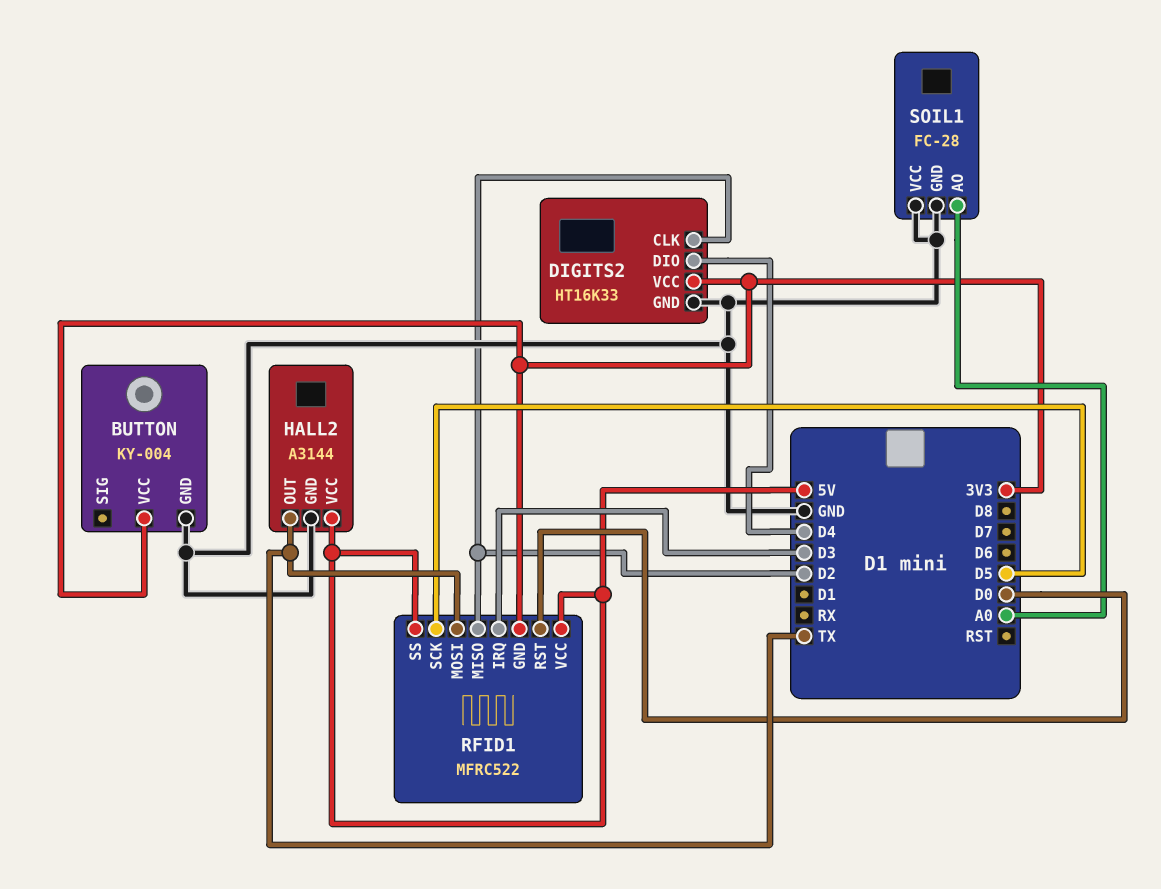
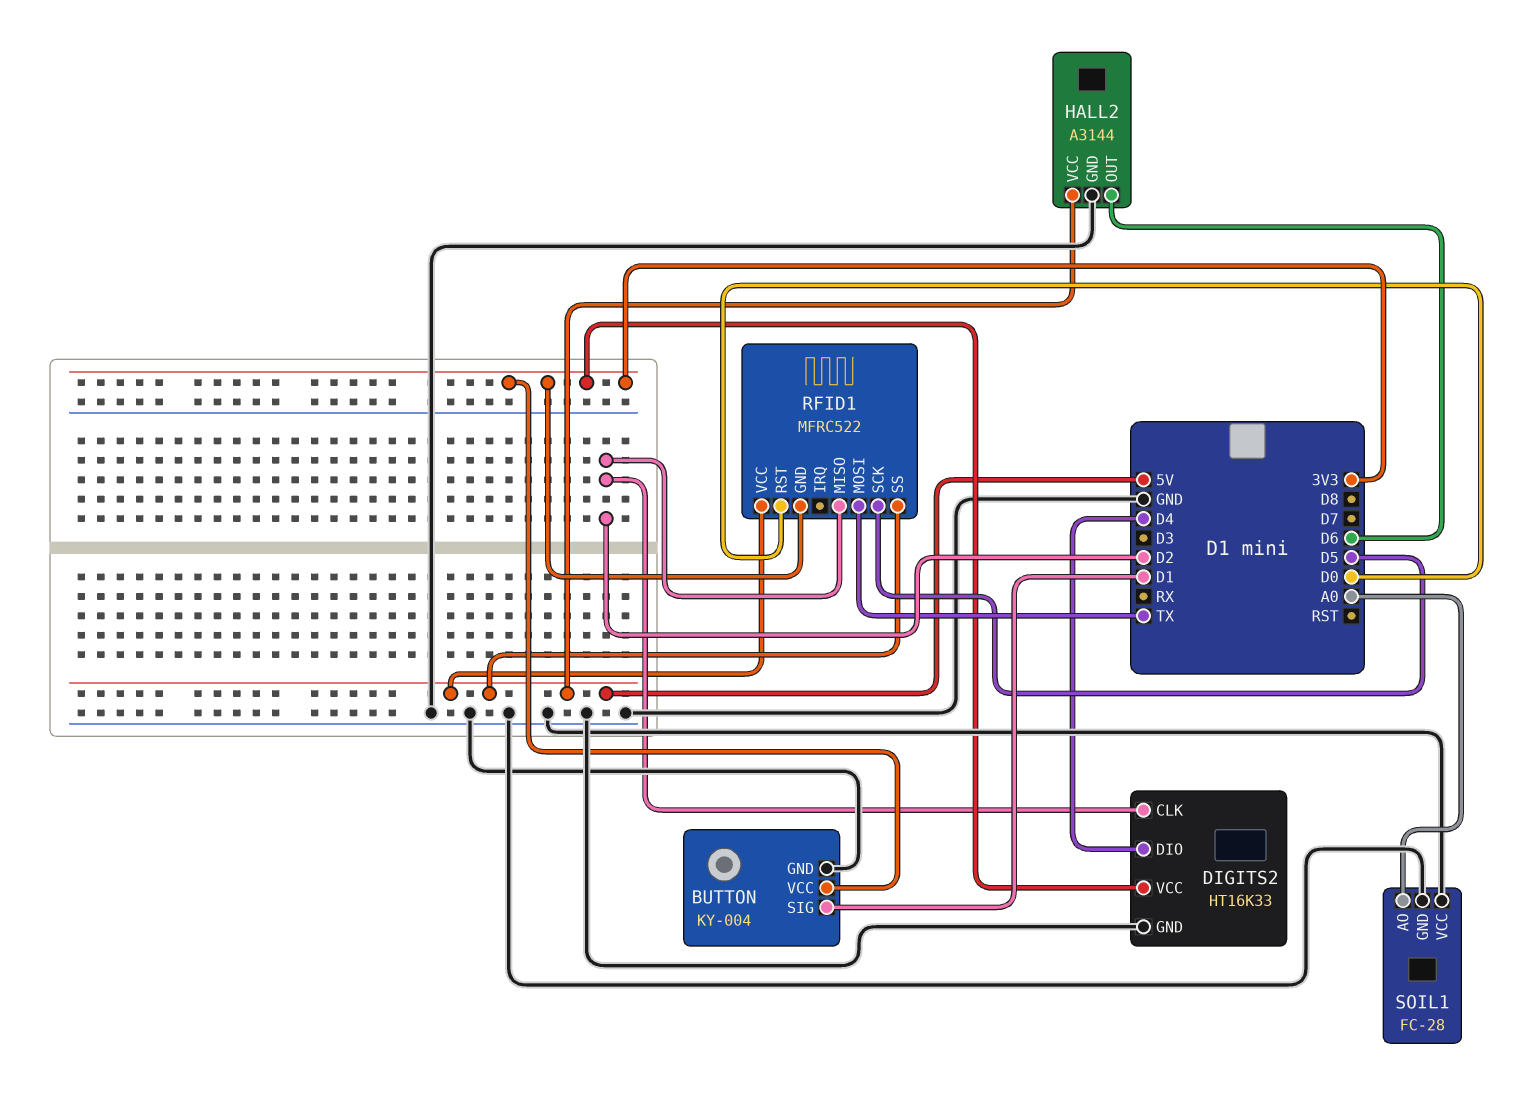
BUTTON pin SIG: none -> D1
HALL2 pin OUT: TX -> D6
RFID1 pin IRQ: D3 -> none

